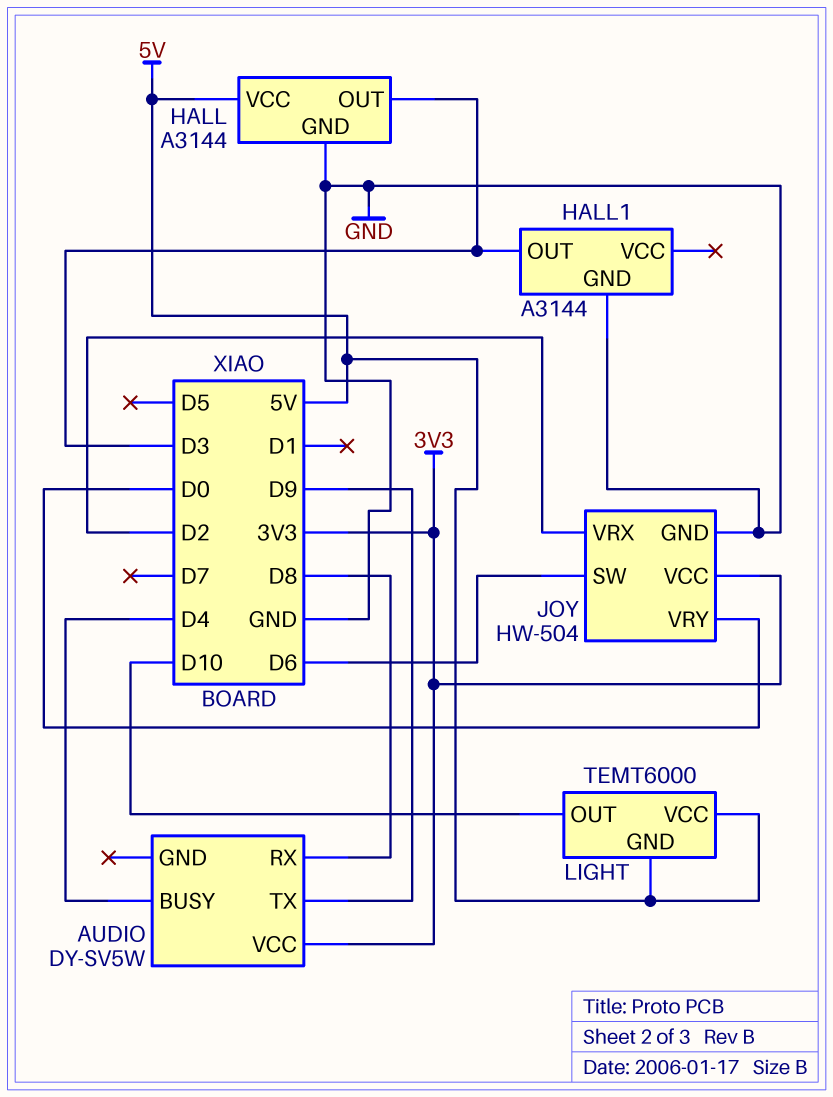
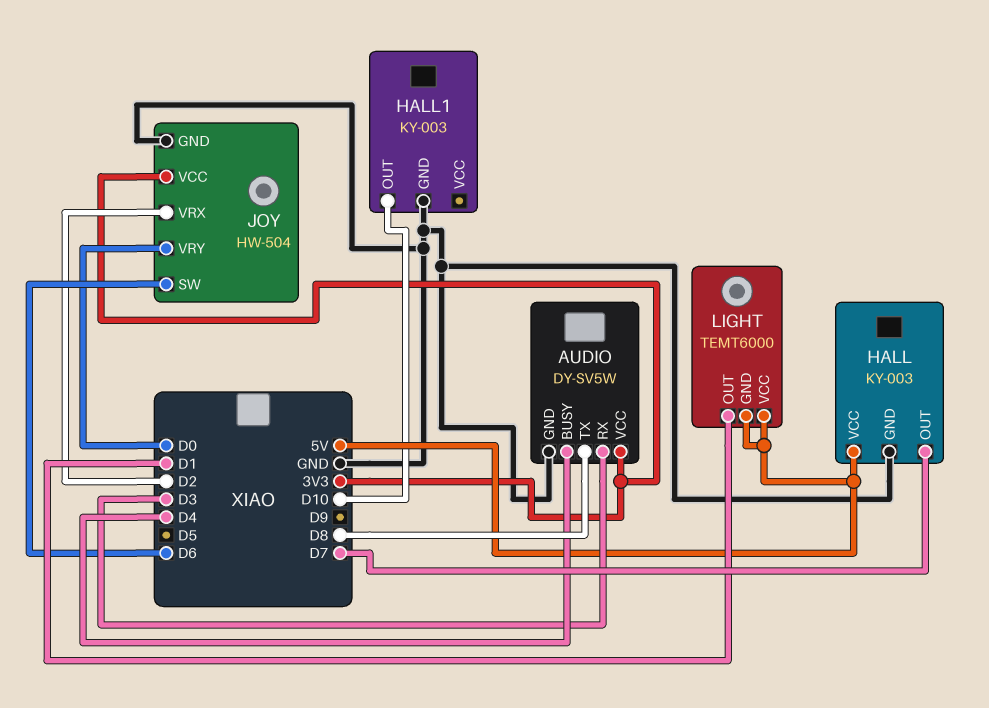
AUDIO pin GND: none -> GND
AUDIO pin RX: D8 -> D3
AUDIO pin TX: D9 -> D8
HALL: A3144 -> KY-003
HALL pin OUT: D3 -> D7
HALL1: A3144 -> KY-003
HALL1 pin OUT: D3 -> D10
LIGHT pin OUT: D10 -> D1

